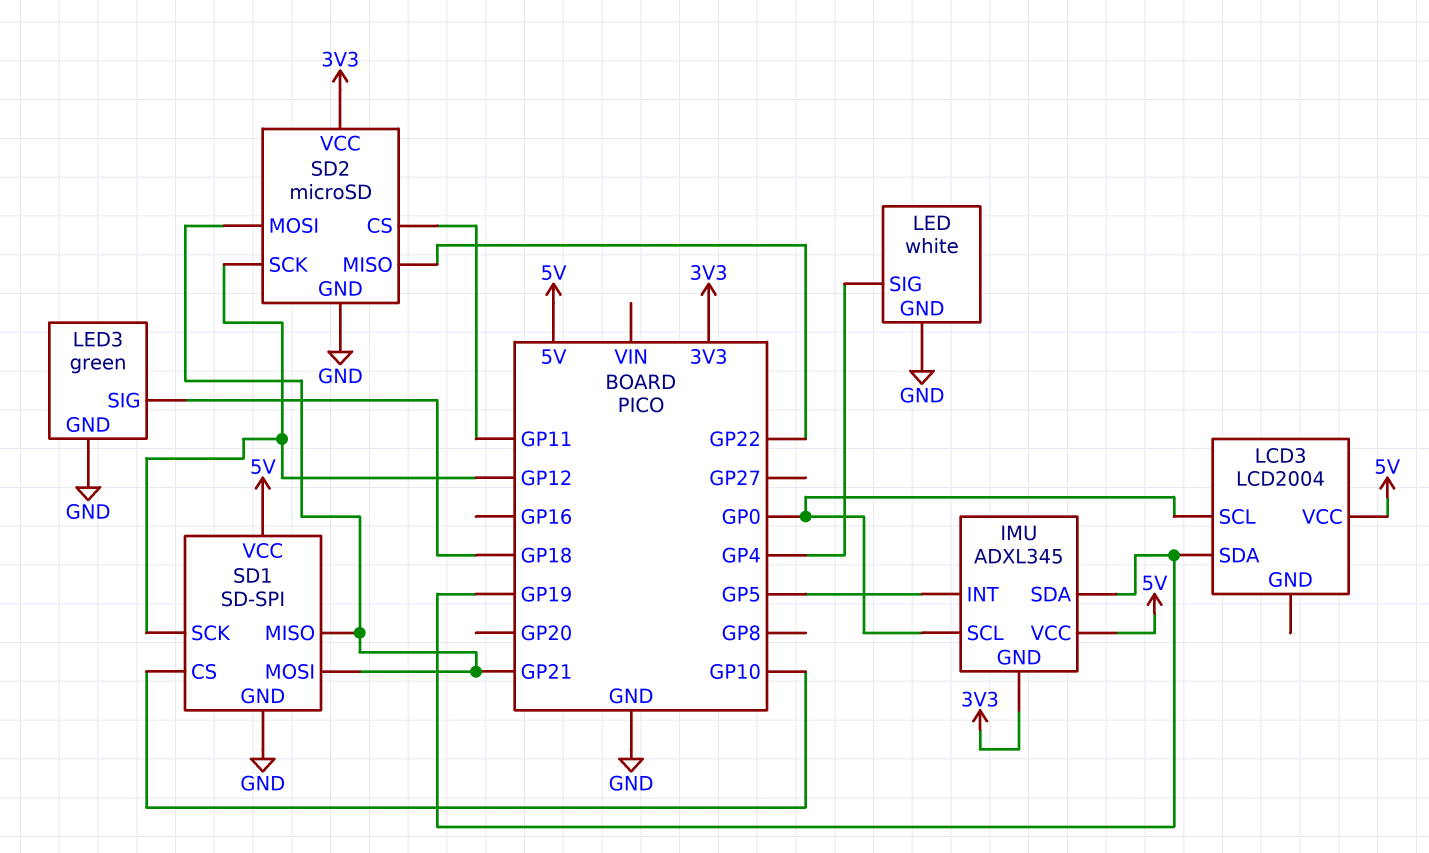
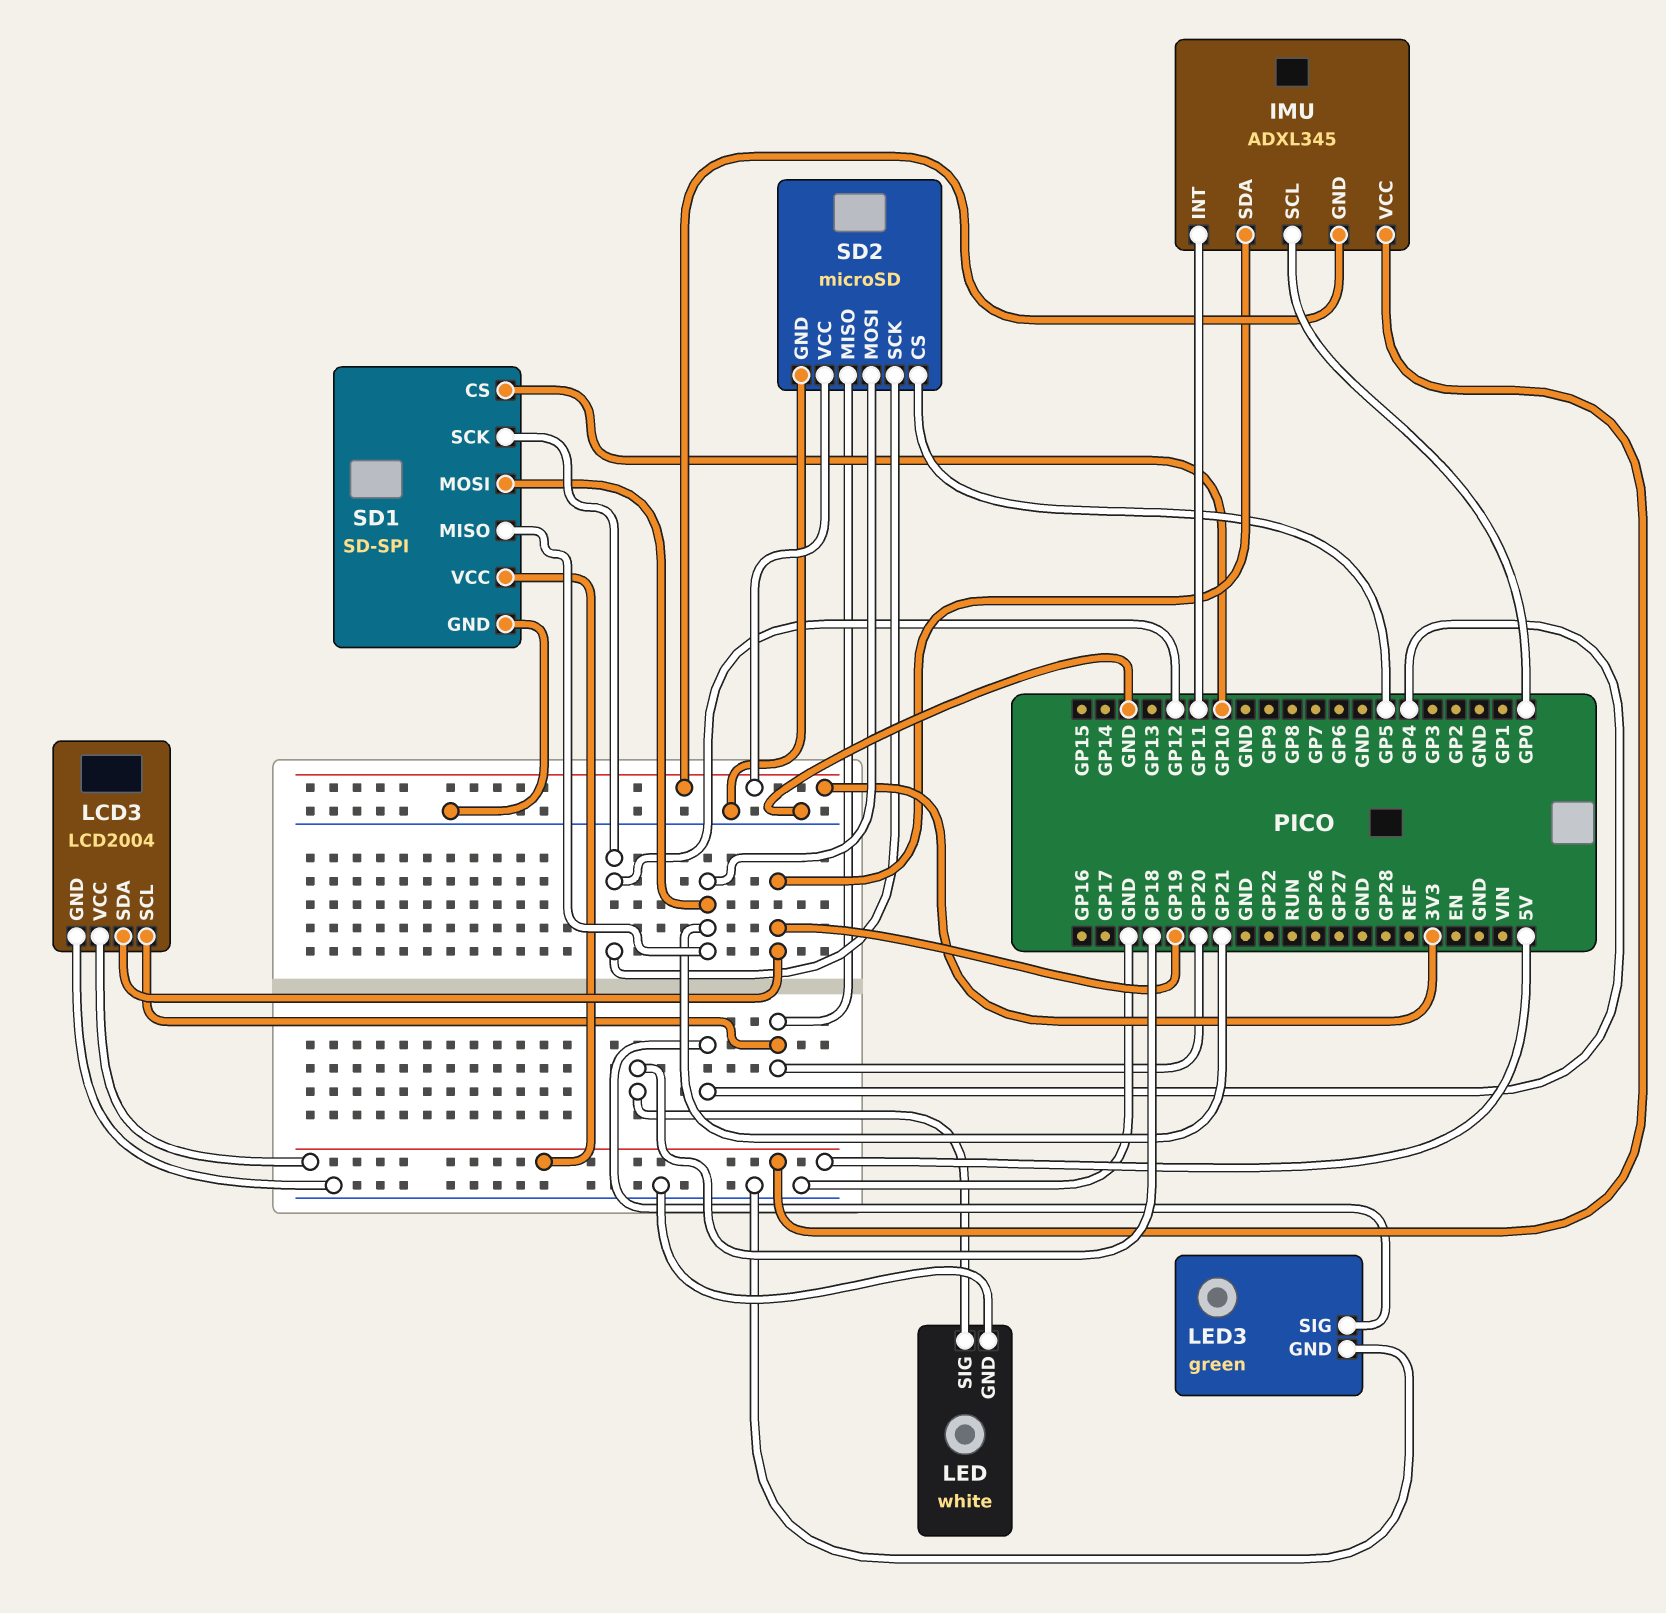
IMU pin INT: GP5 -> GP11
LCD3 pin GND: none -> GND
LCD3 pin SCL: GP0 -> GP20
LED pin SIG: GP4 -> GP18
LED3 pin SIG: GP18 -> GP4
SD2 pin CS: GP11 -> GP5
SD2 pin MISO: GP22 -> GP20

